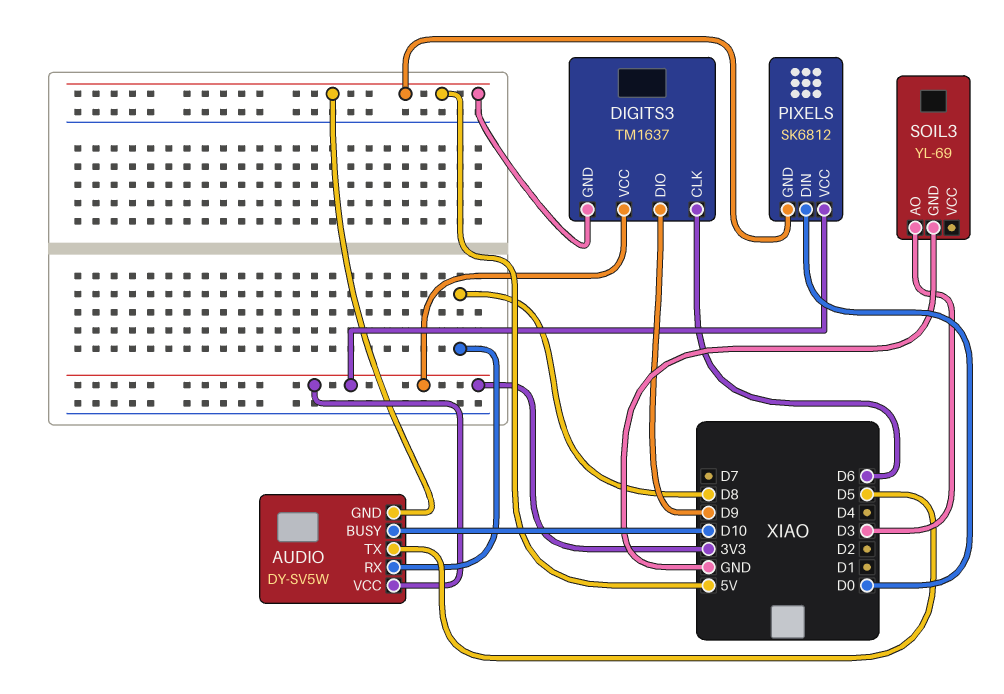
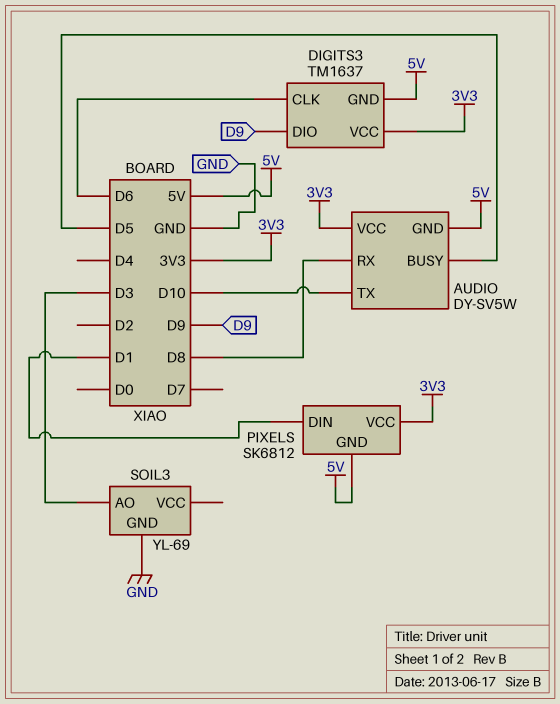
AUDIO pin BUSY: D10 -> D5
AUDIO pin TX: D5 -> D10
PIXELS pin DIN: D0 -> D1

